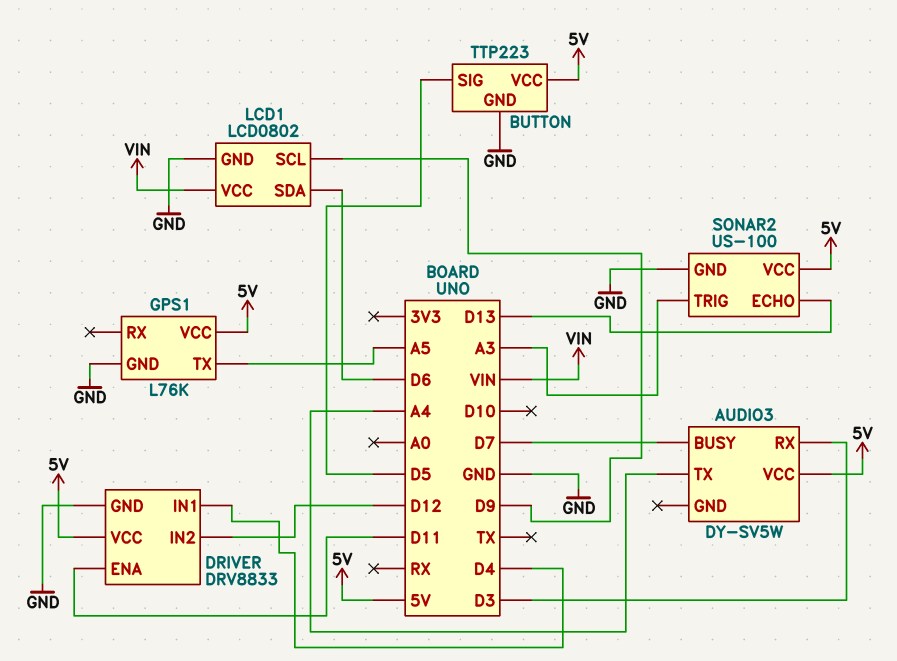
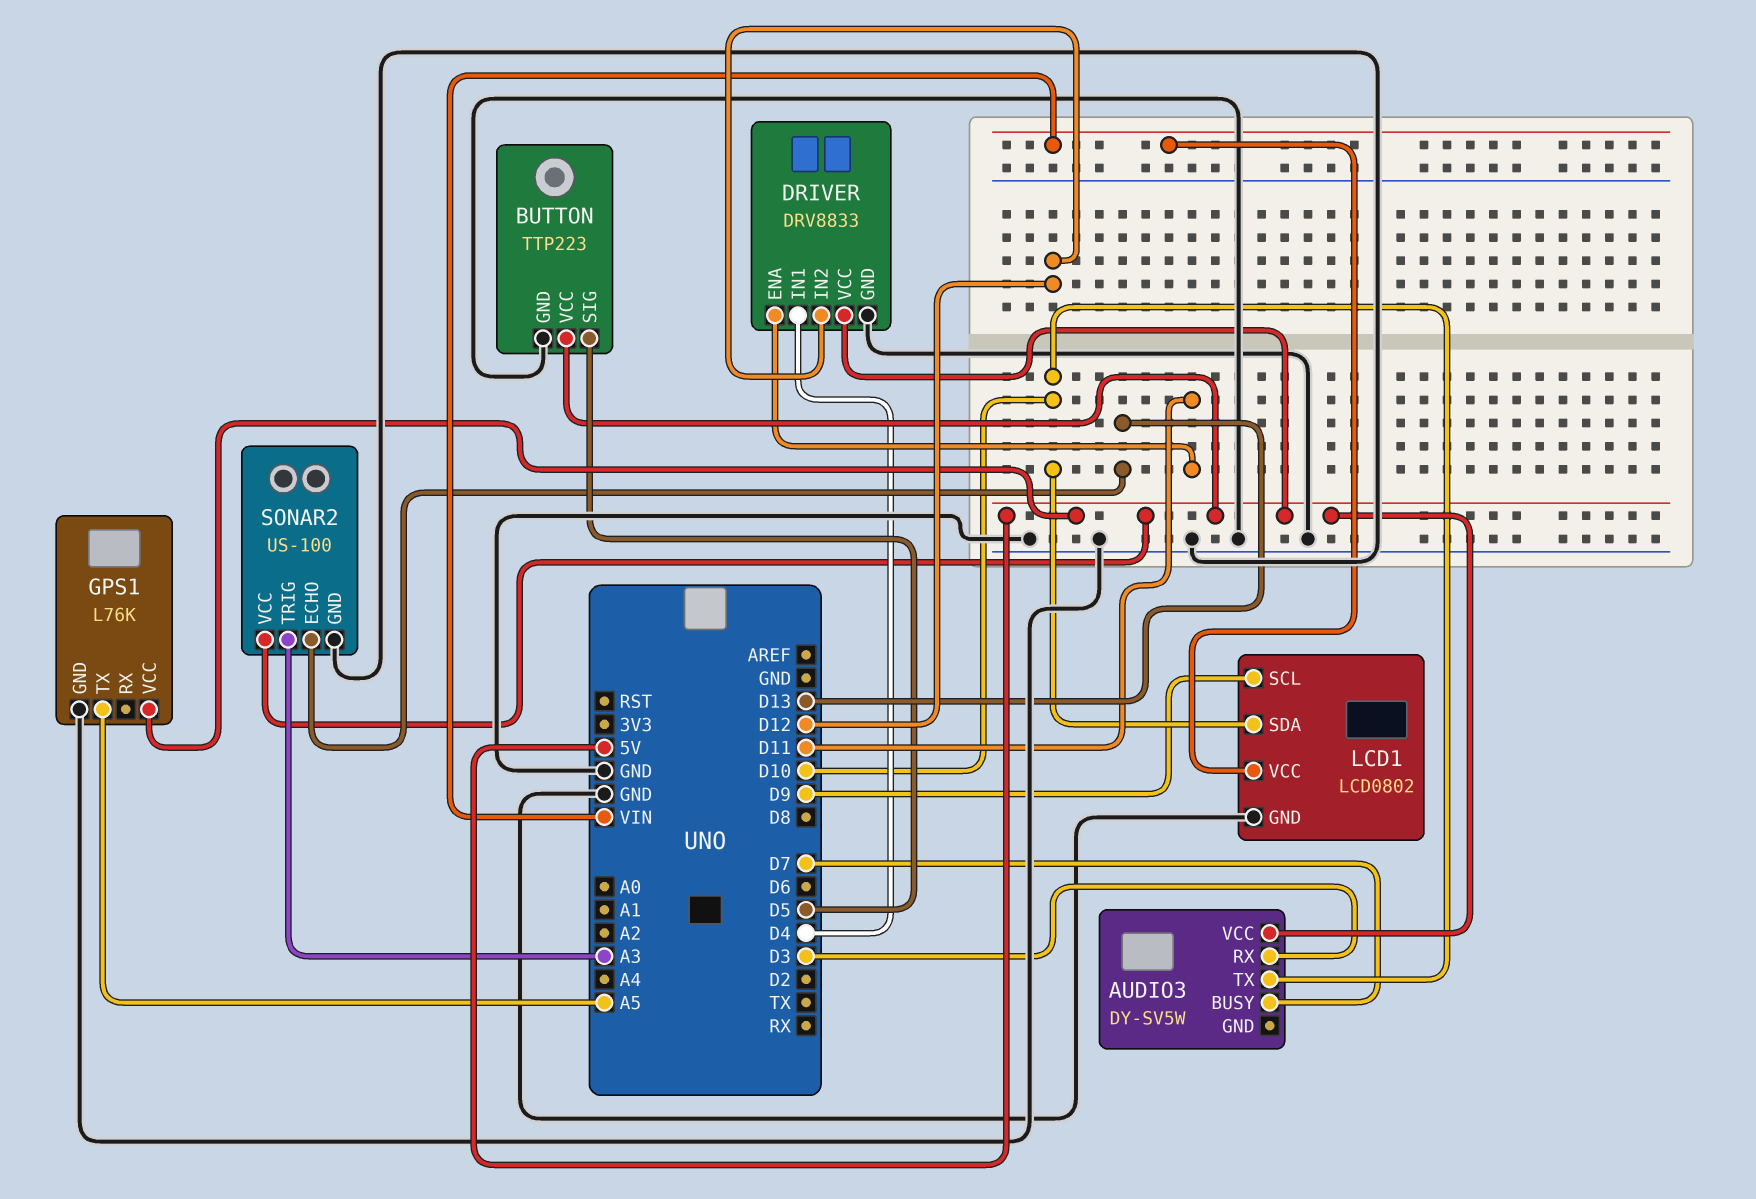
AUDIO3 pin TX: A4 -> D10
LCD1 pin SDA: D6 -> D10

